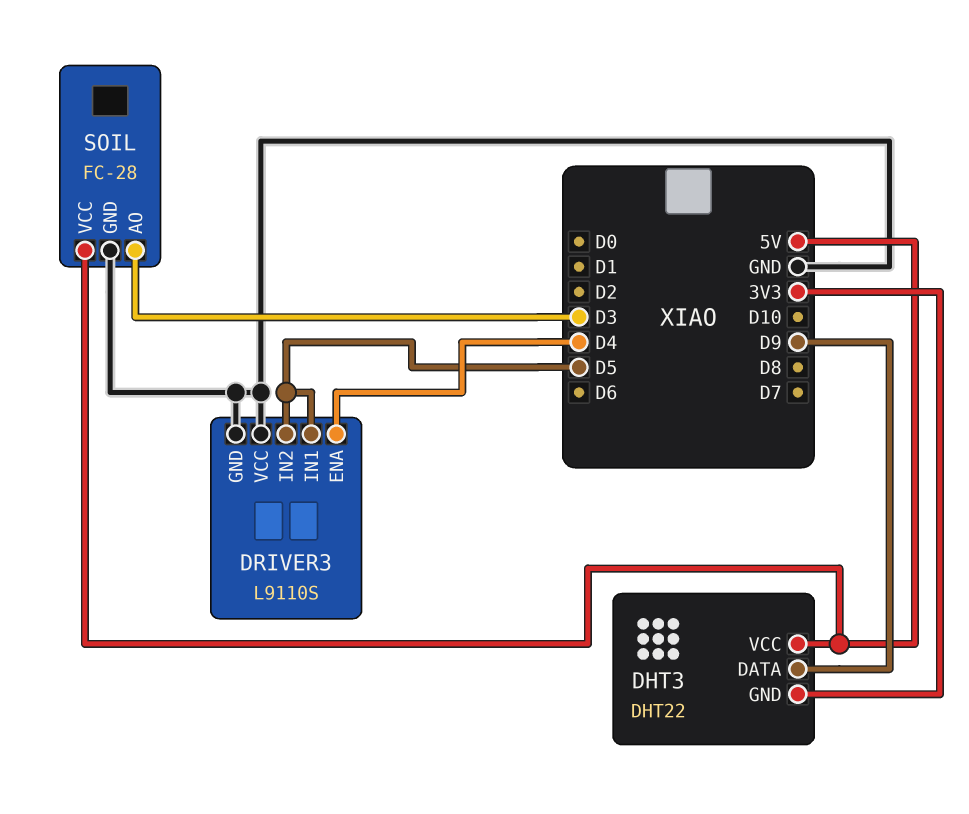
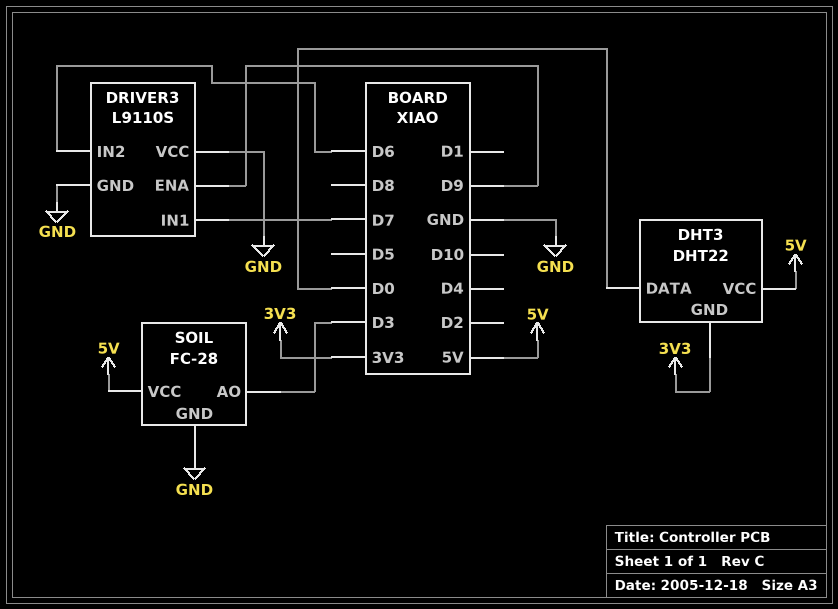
DHT3 pin DATA: D9 -> D0
DRIVER3 pin ENA: D4 -> D9
DRIVER3 pin IN1: D5 -> D7
DRIVER3 pin IN2: D5 -> D6

